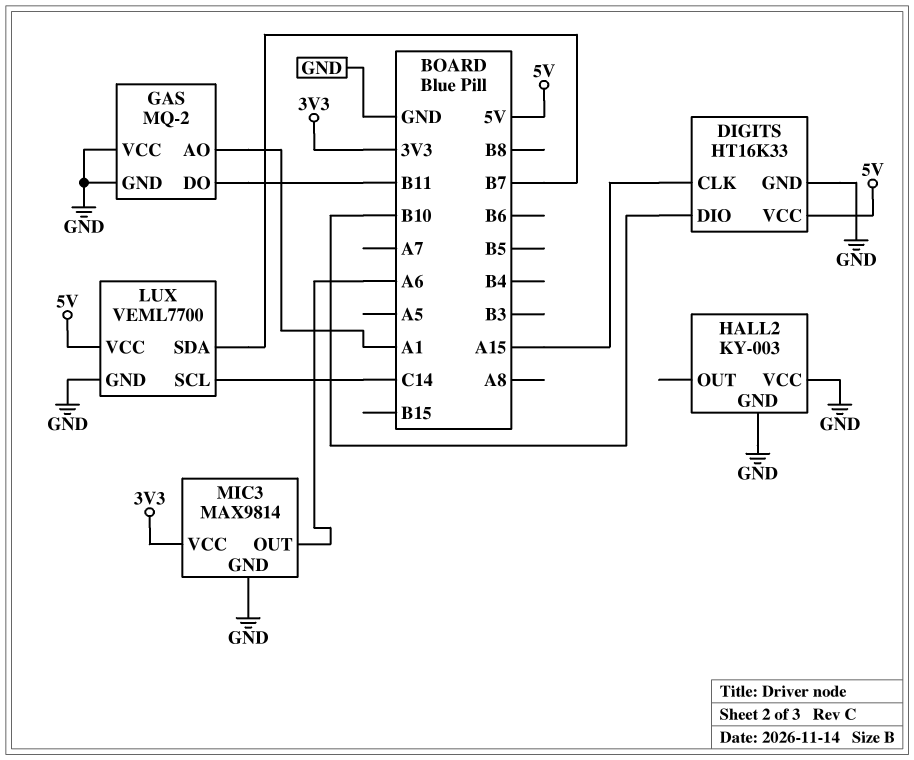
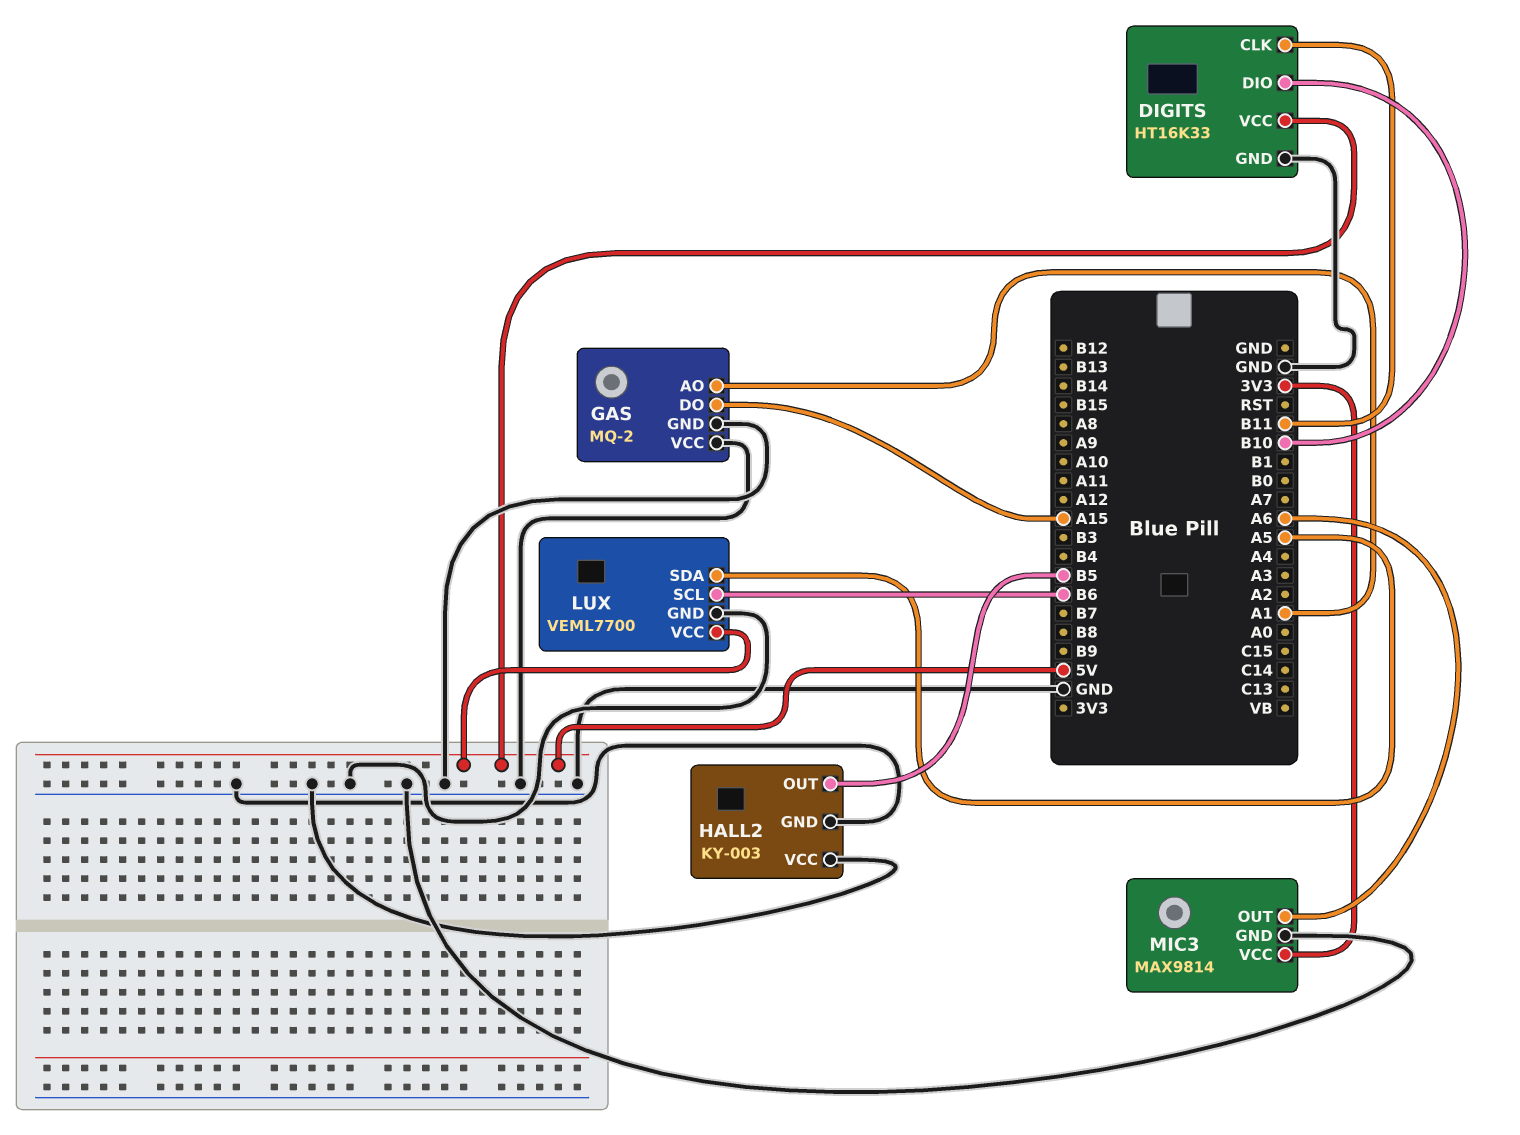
DIGITS pin CLK: A15 -> B11
GAS pin DO: B11 -> A15
HALL2 pin OUT: none -> B5
LUX pin SCL: C14 -> B6
LUX pin SDA: B7 -> A5

